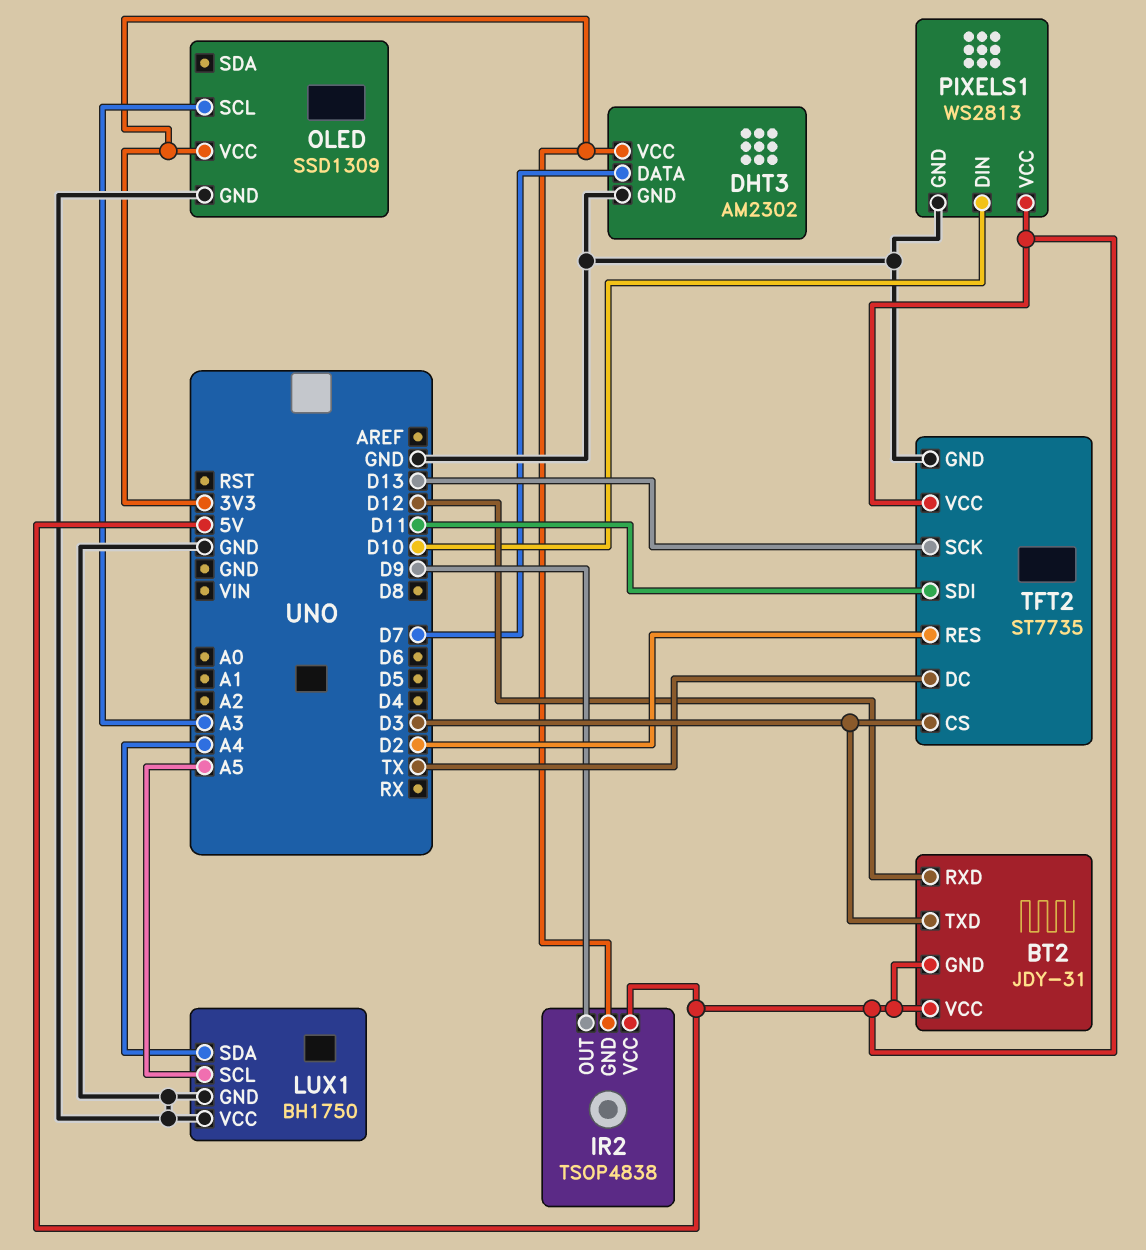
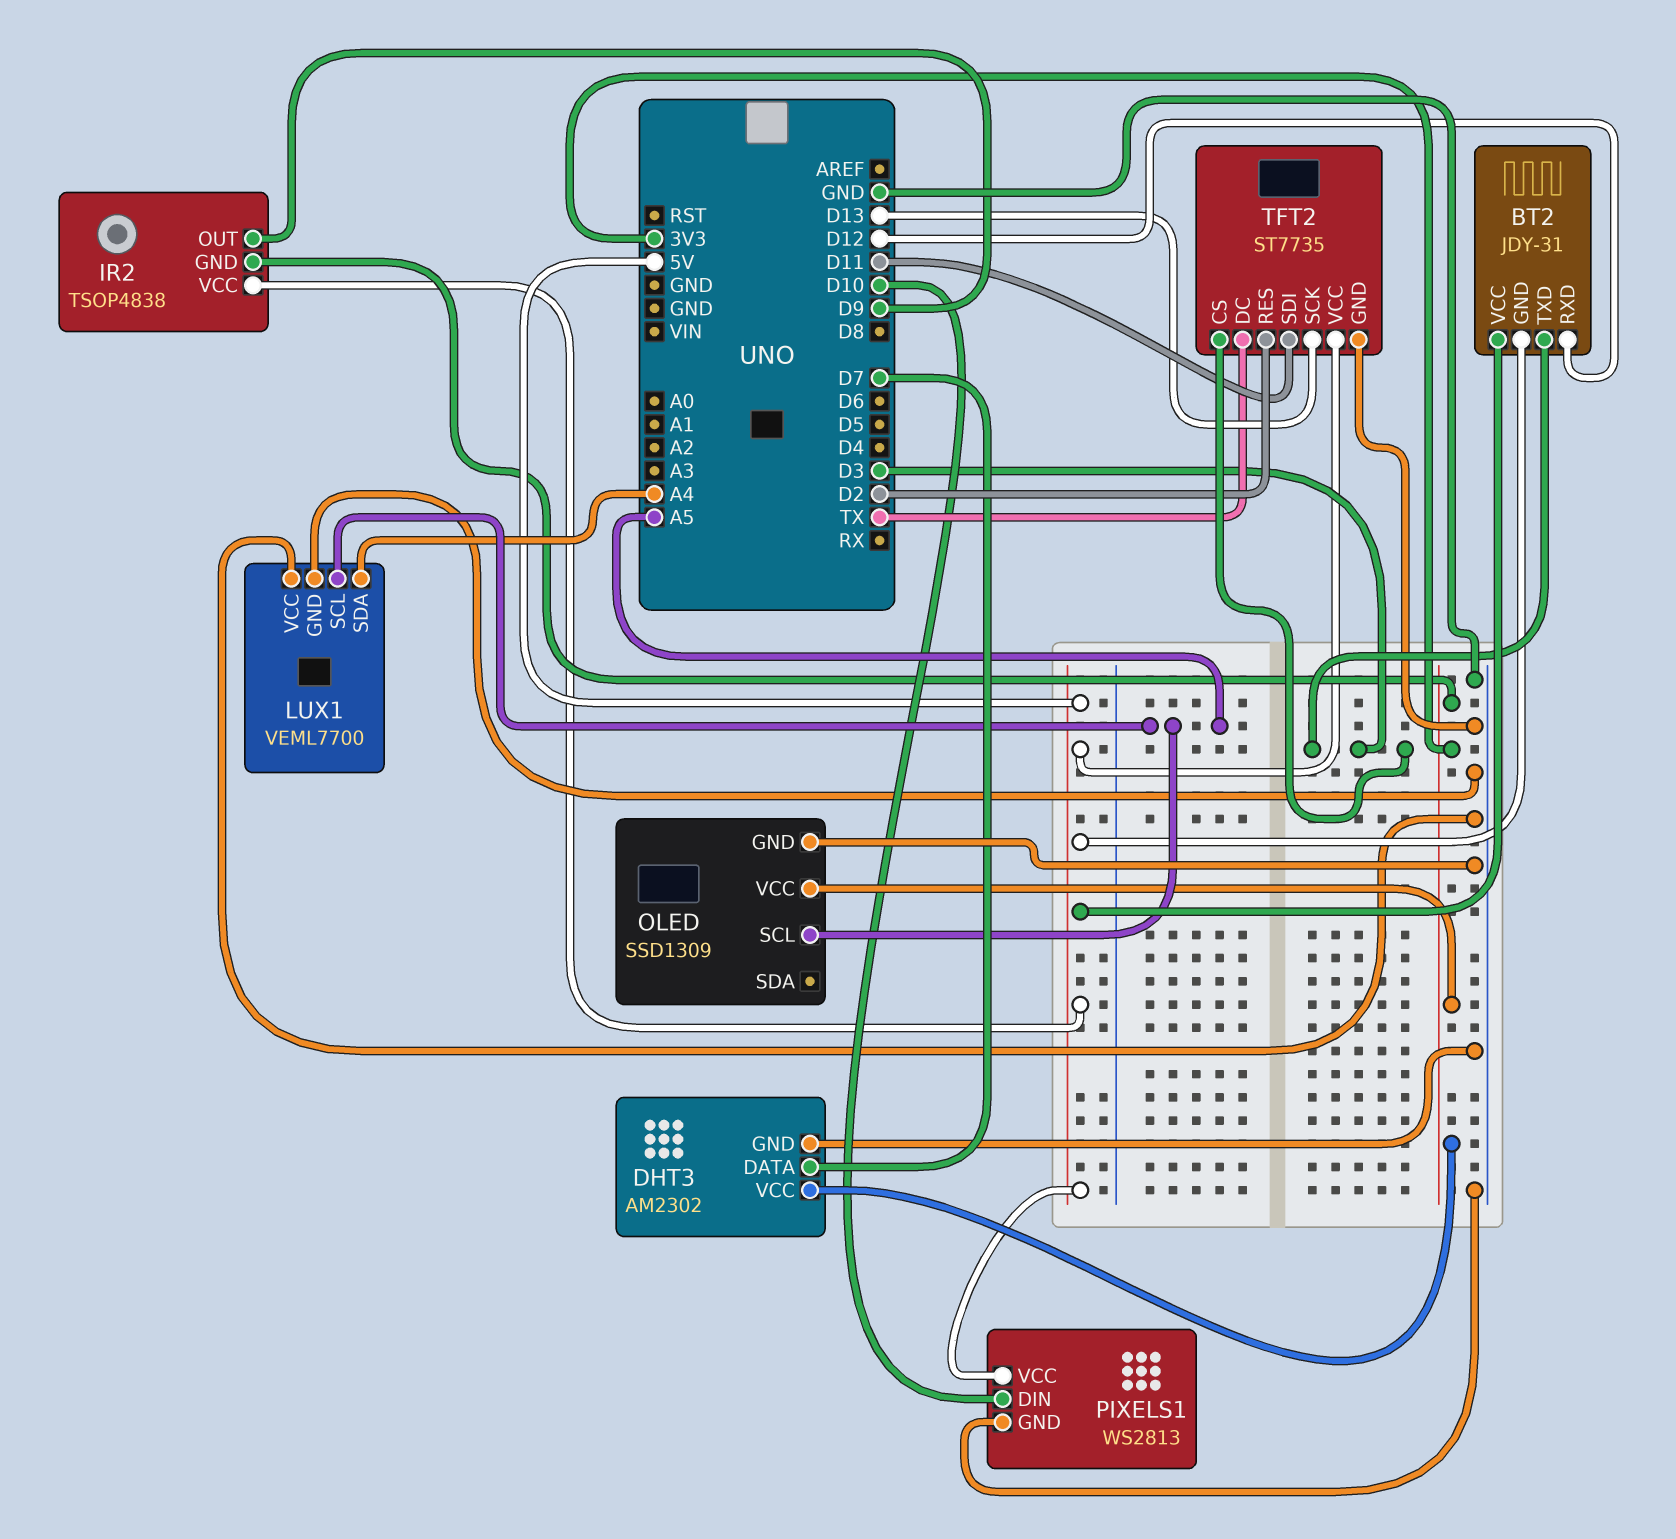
LUX1: BH1750 -> VEML7700
OLED pin SCL: A3 -> A5

